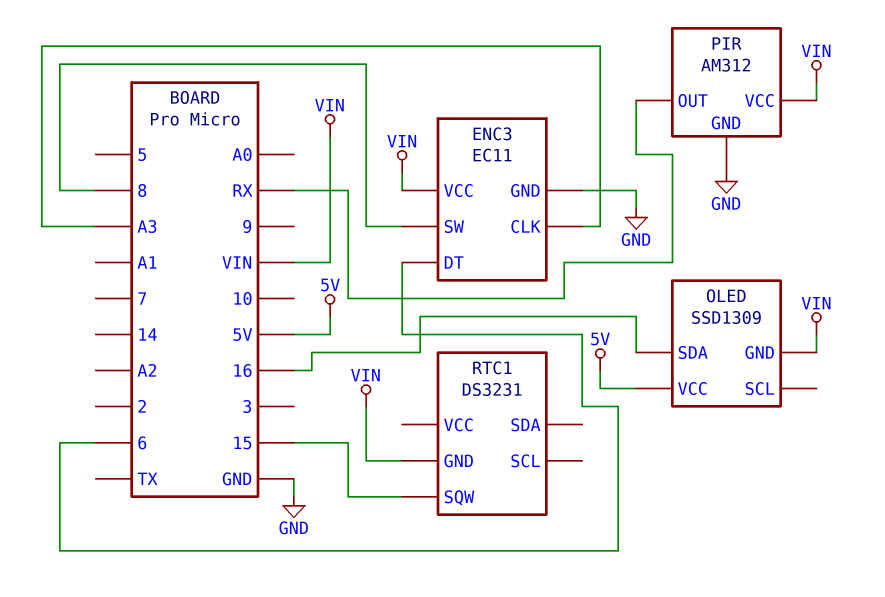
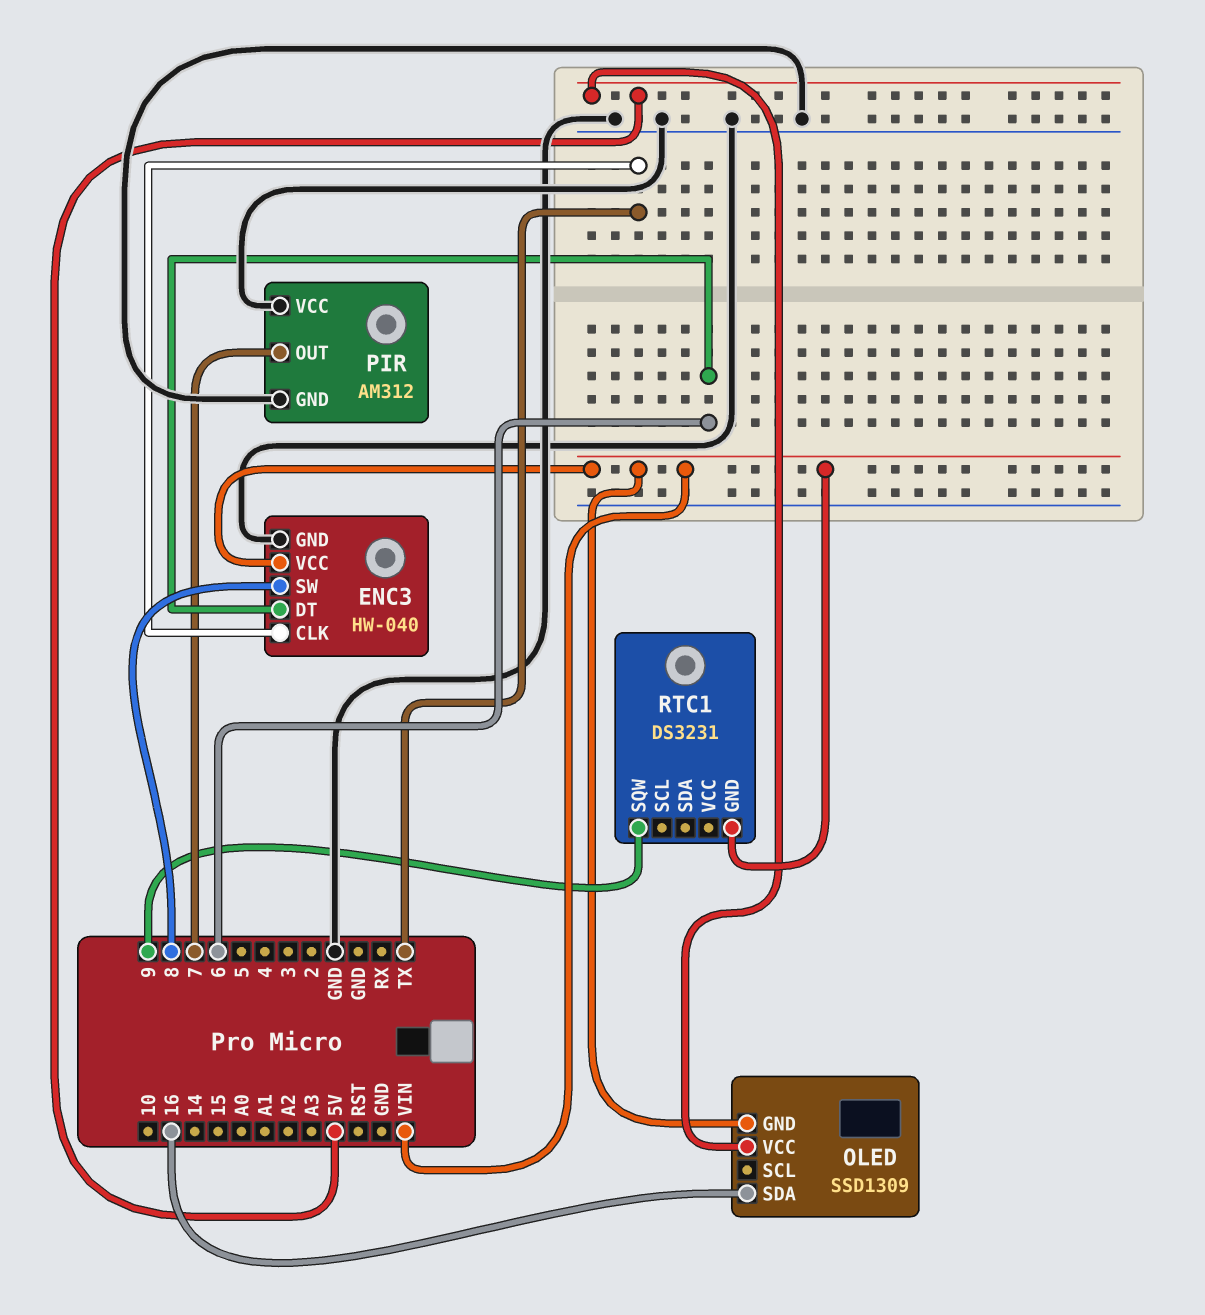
ENC3: EC11 -> HW-040
ENC3 pin CLK: A3 -> TX
PIR pin OUT: RX -> 7
PIR pin VCC: VIN -> GND
RTC1 pin SQW: 15 -> 9

